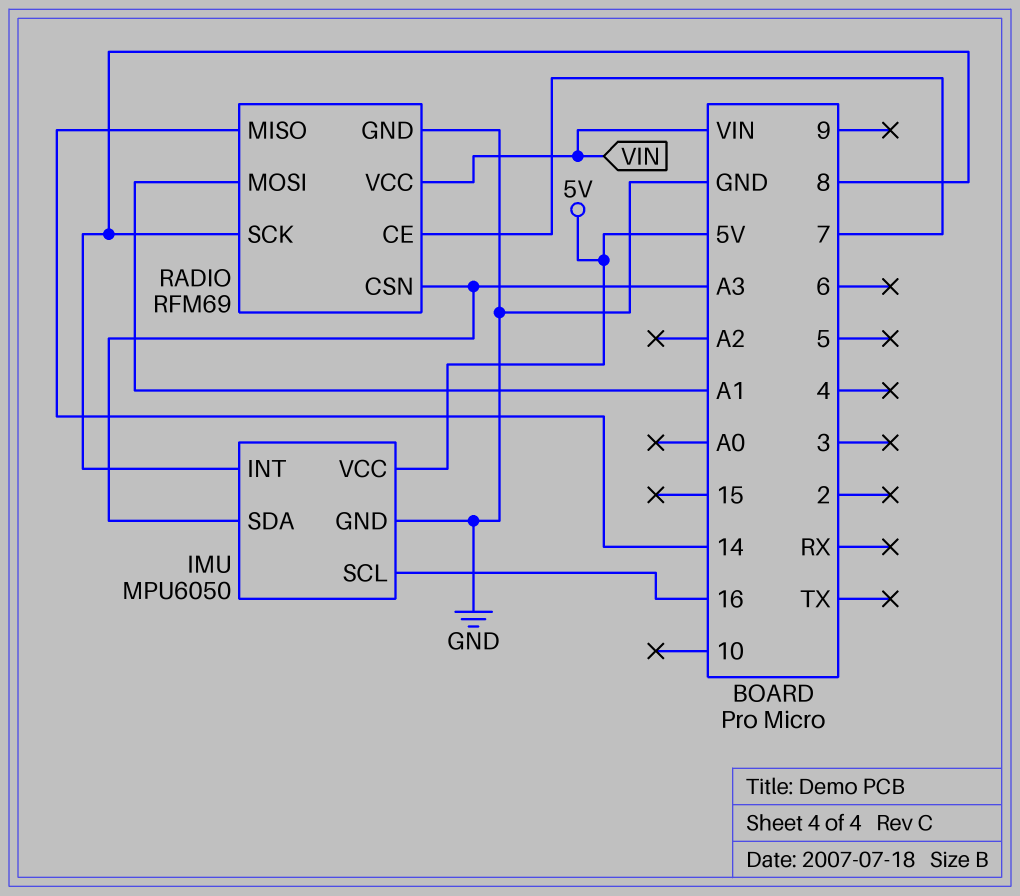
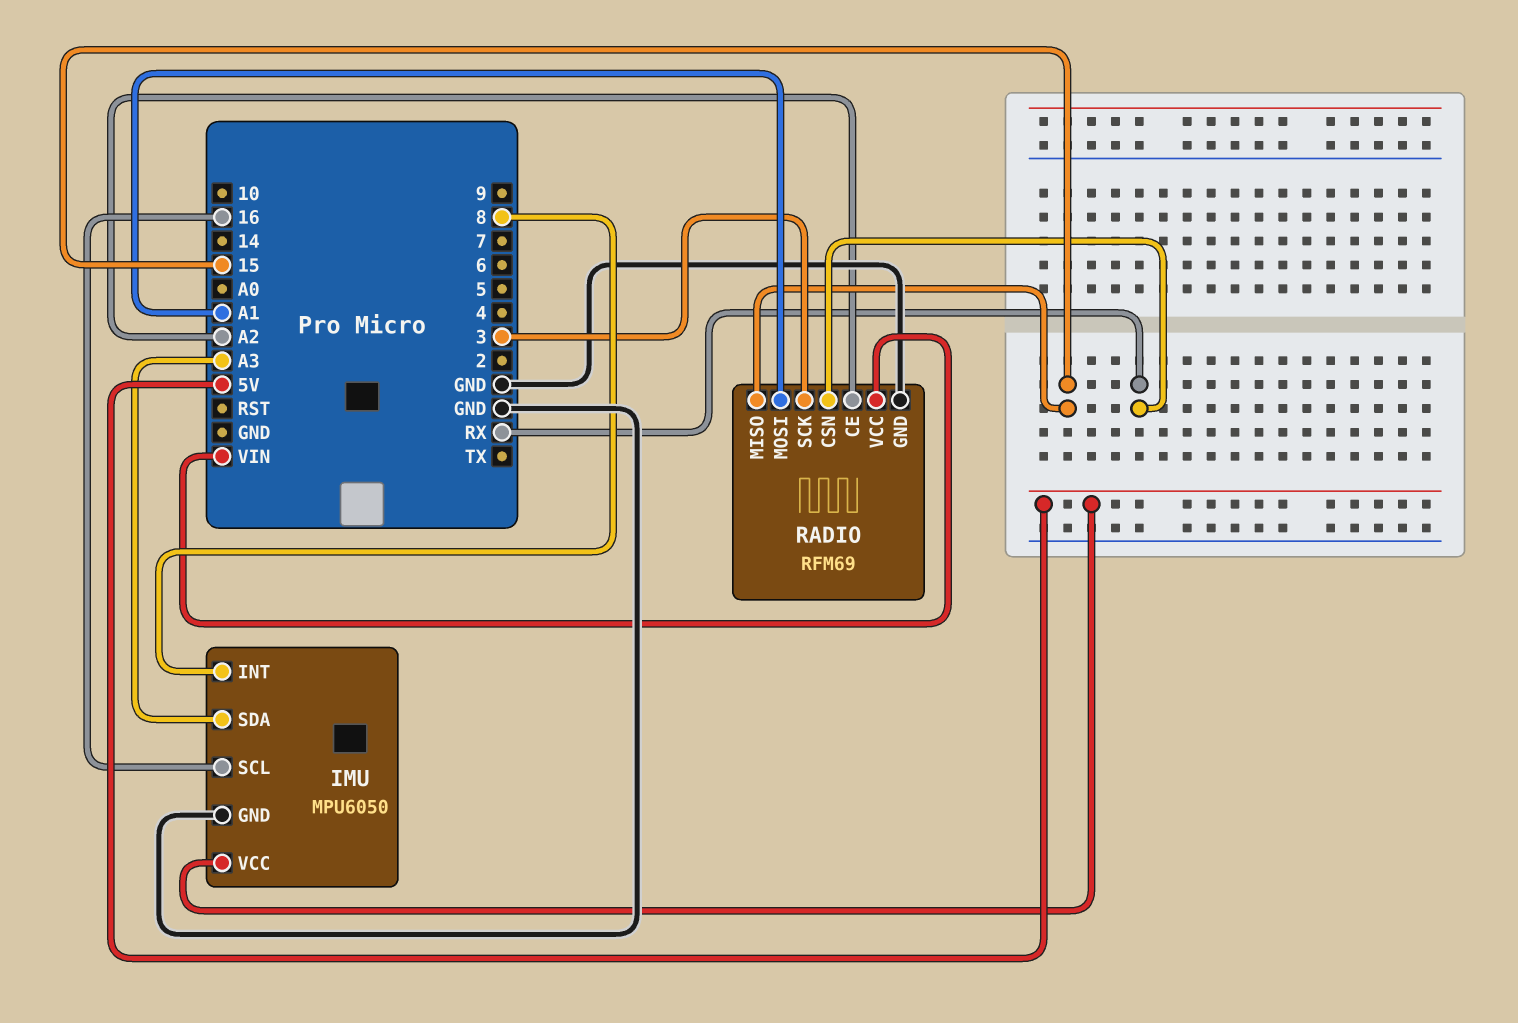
RADIO pin CE: 7 -> A2
RADIO pin CSN: A3 -> RX
RADIO pin MISO: 14 -> 15
RADIO pin SCK: 8 -> 3

